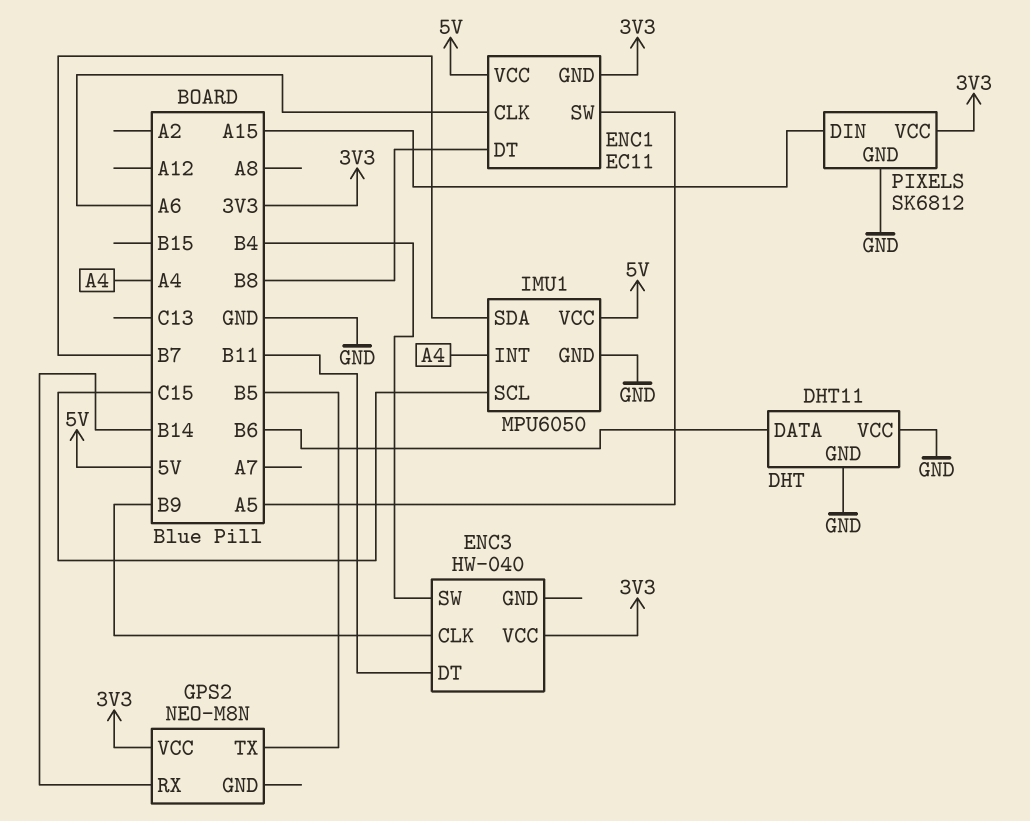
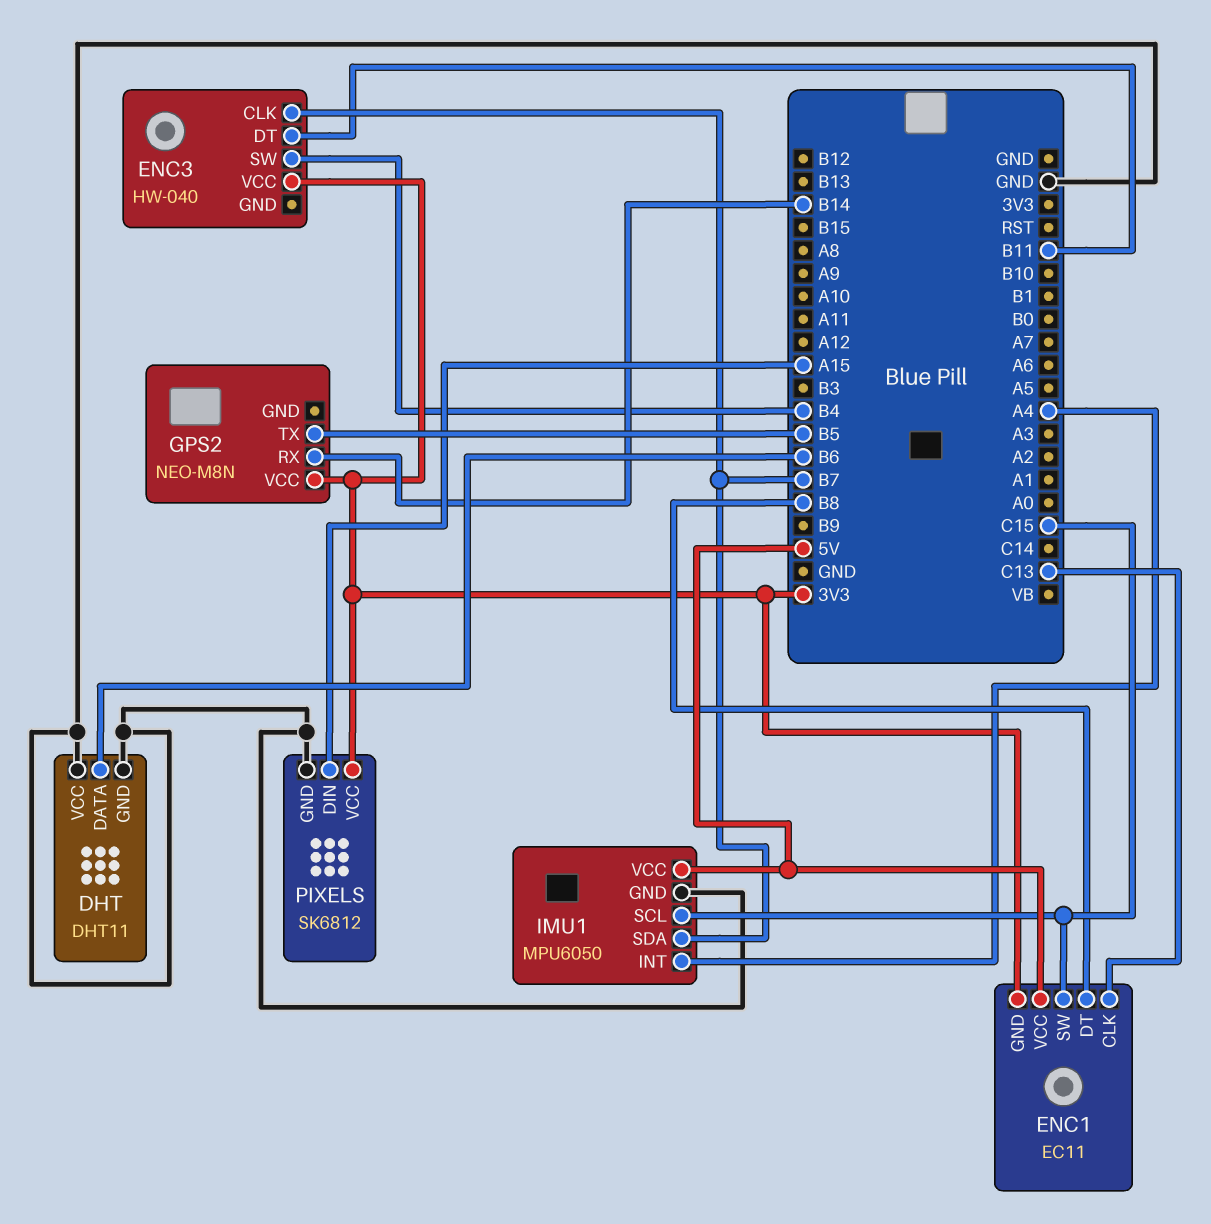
ENC1 pin CLK: A6 -> C13
ENC1 pin SW: A5 -> C15
ENC3 pin CLK: B9 -> B7

